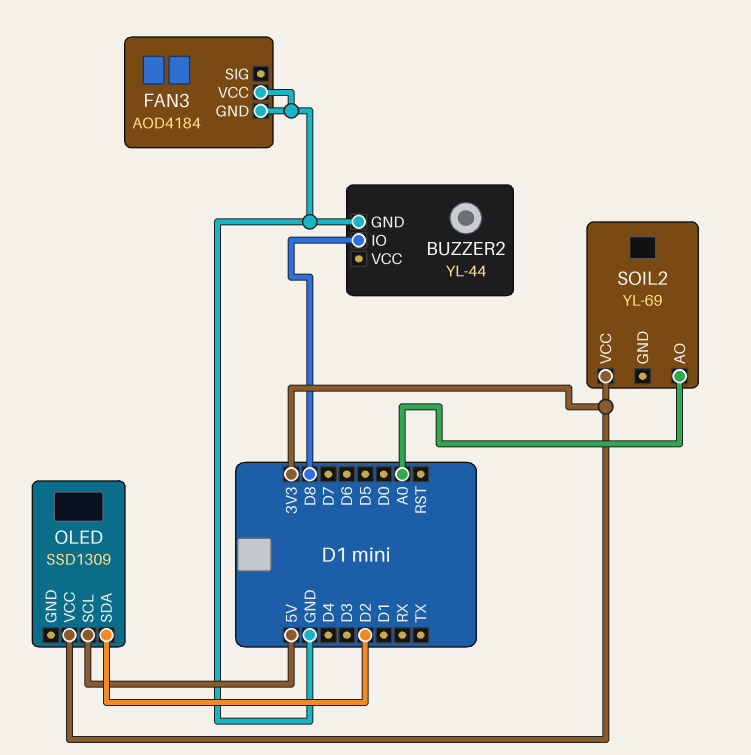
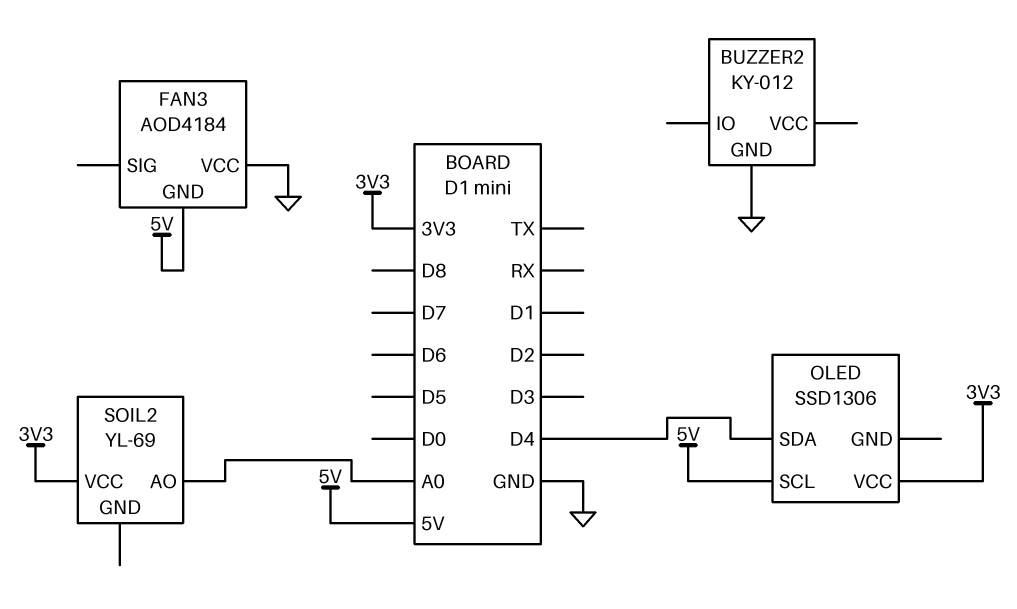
BUZZER2: YL-44 -> KY-012
BUZZER2 pin IO: D8 -> none
FAN3 pin GND: GND -> 5V
OLED: SSD1309 -> SSD1306
OLED pin SDA: D2 -> D4

